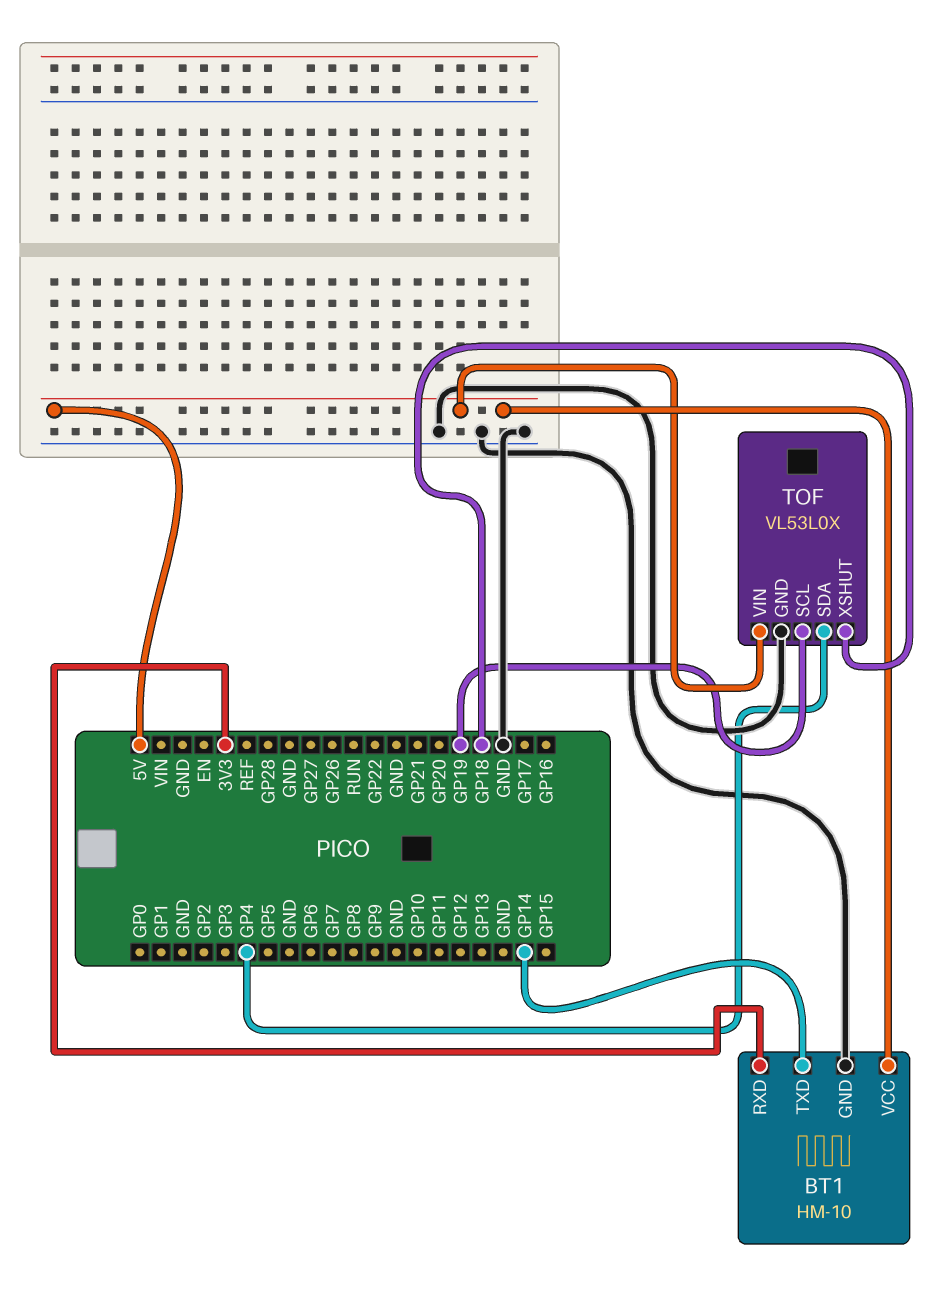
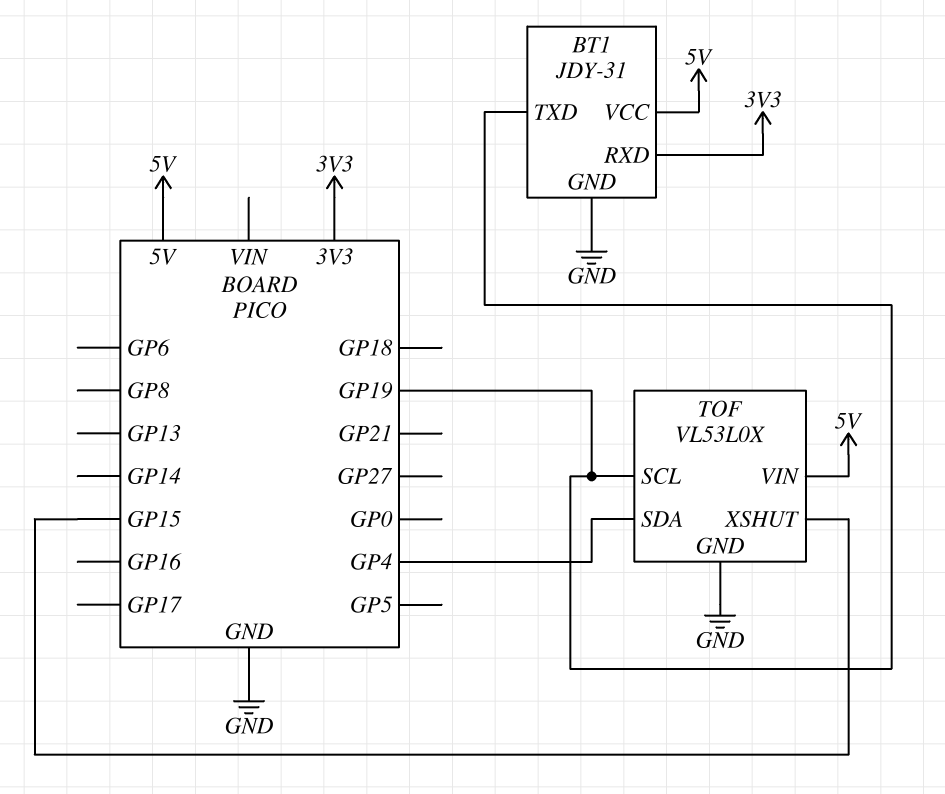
BT1: HM-10 -> JDY-31
BT1 pin TXD: GP14 -> GP19
TOF pin XSHUT: GP18 -> GP15

